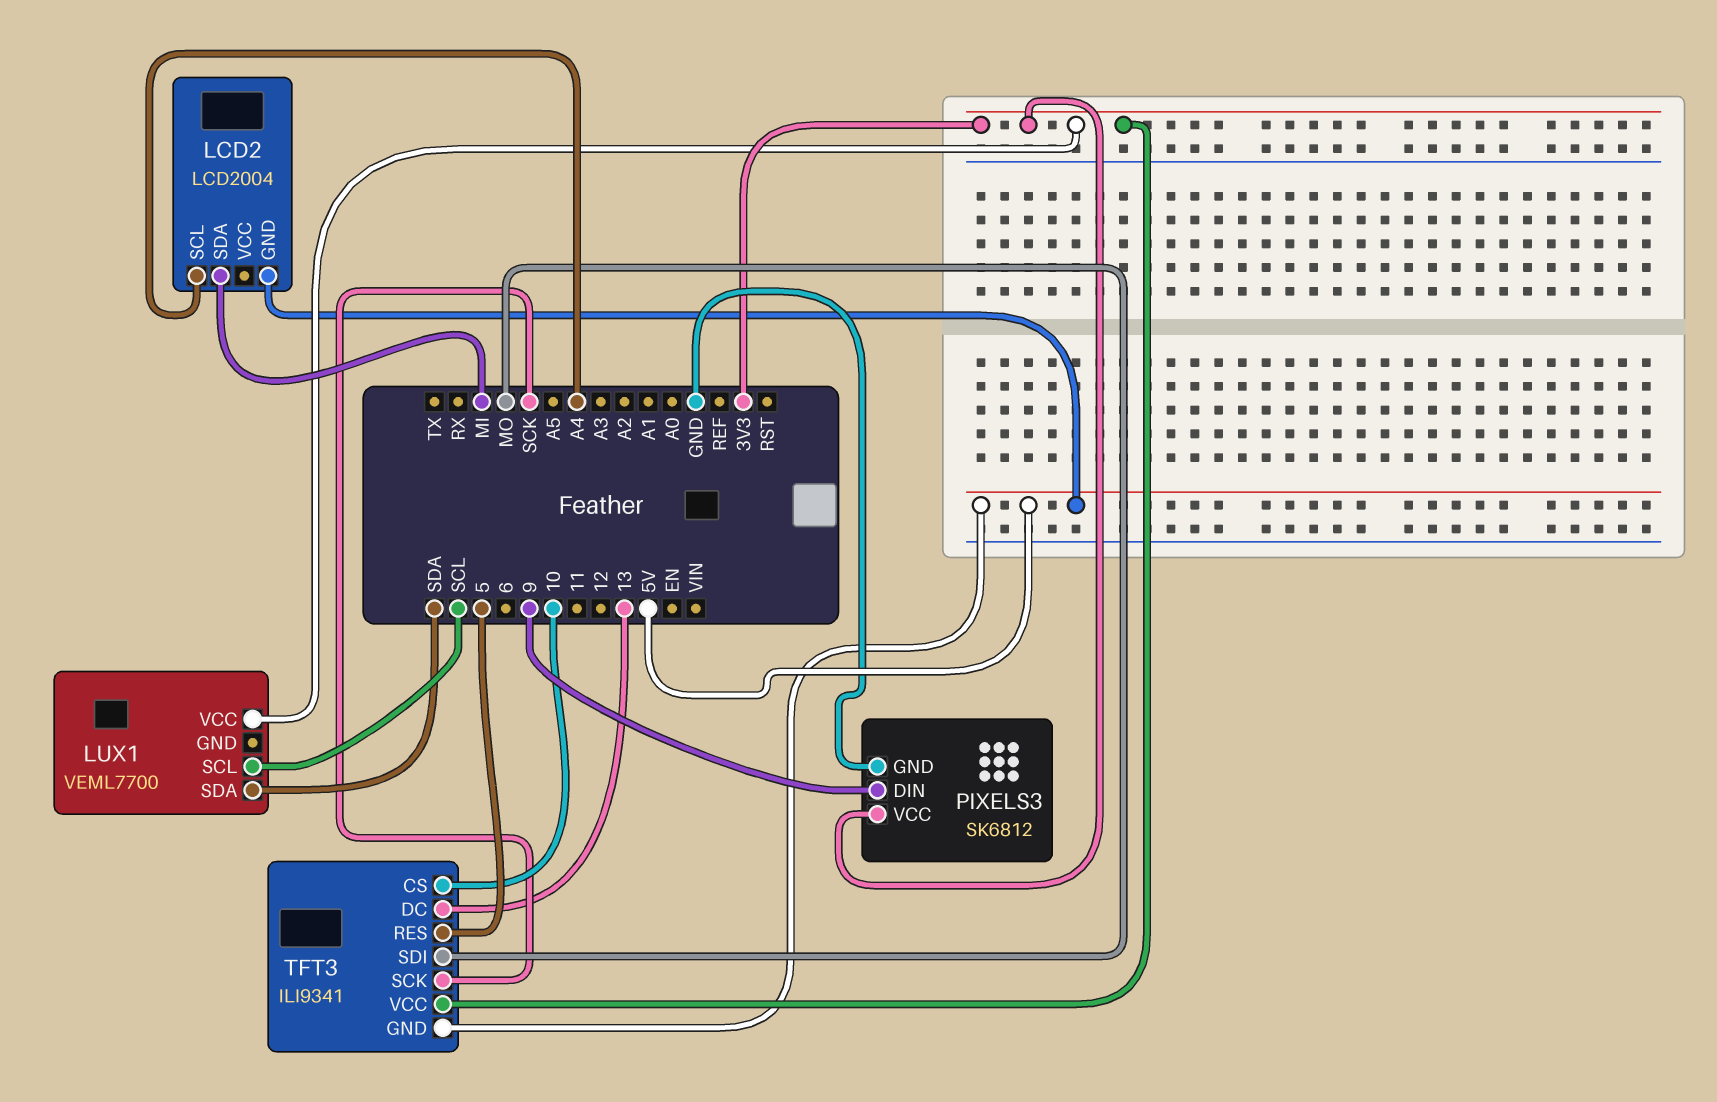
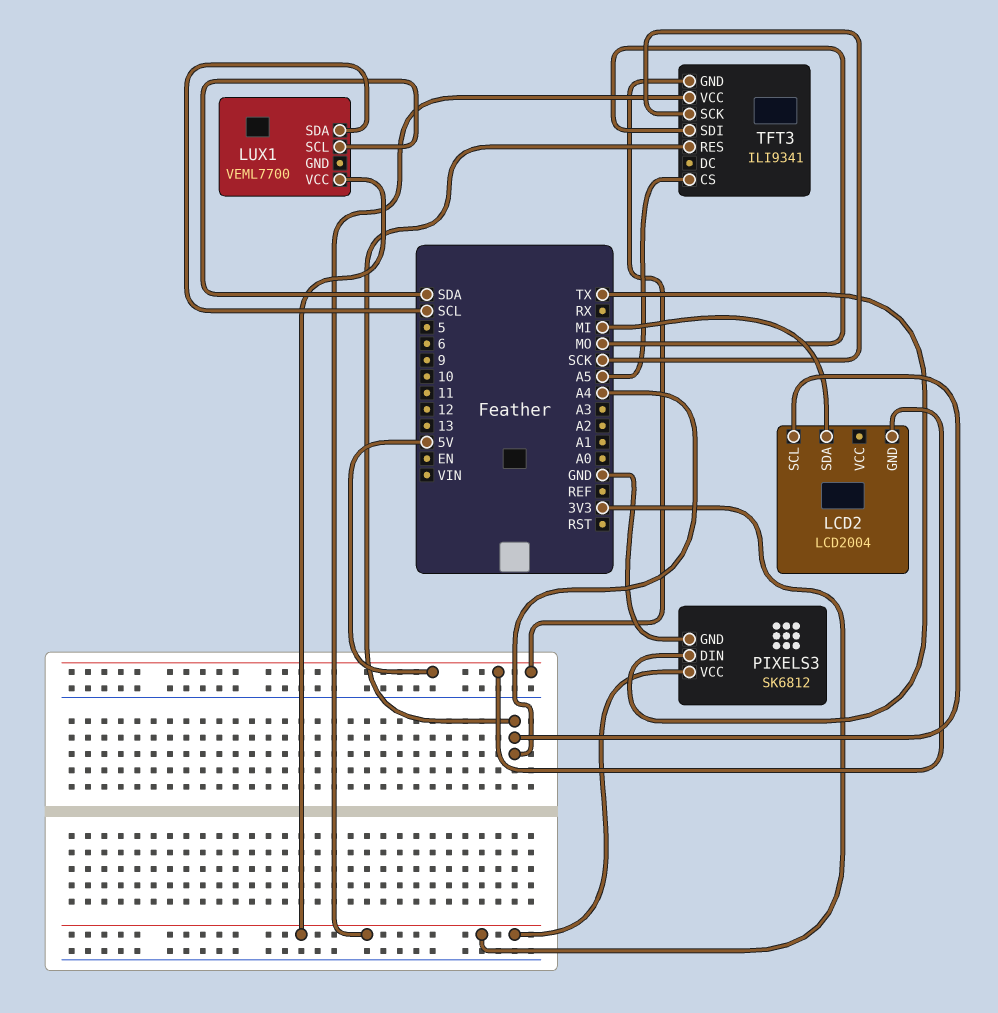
LUX1 pin SCL: SCL -> SDA
LUX1 pin SDA: SDA -> SCL
PIXELS3 pin DIN: 9 -> TX
TFT3 pin CS: 10 -> A5
TFT3 pin DC: 13 -> none
TFT3 pin RES: 5 -> A4

